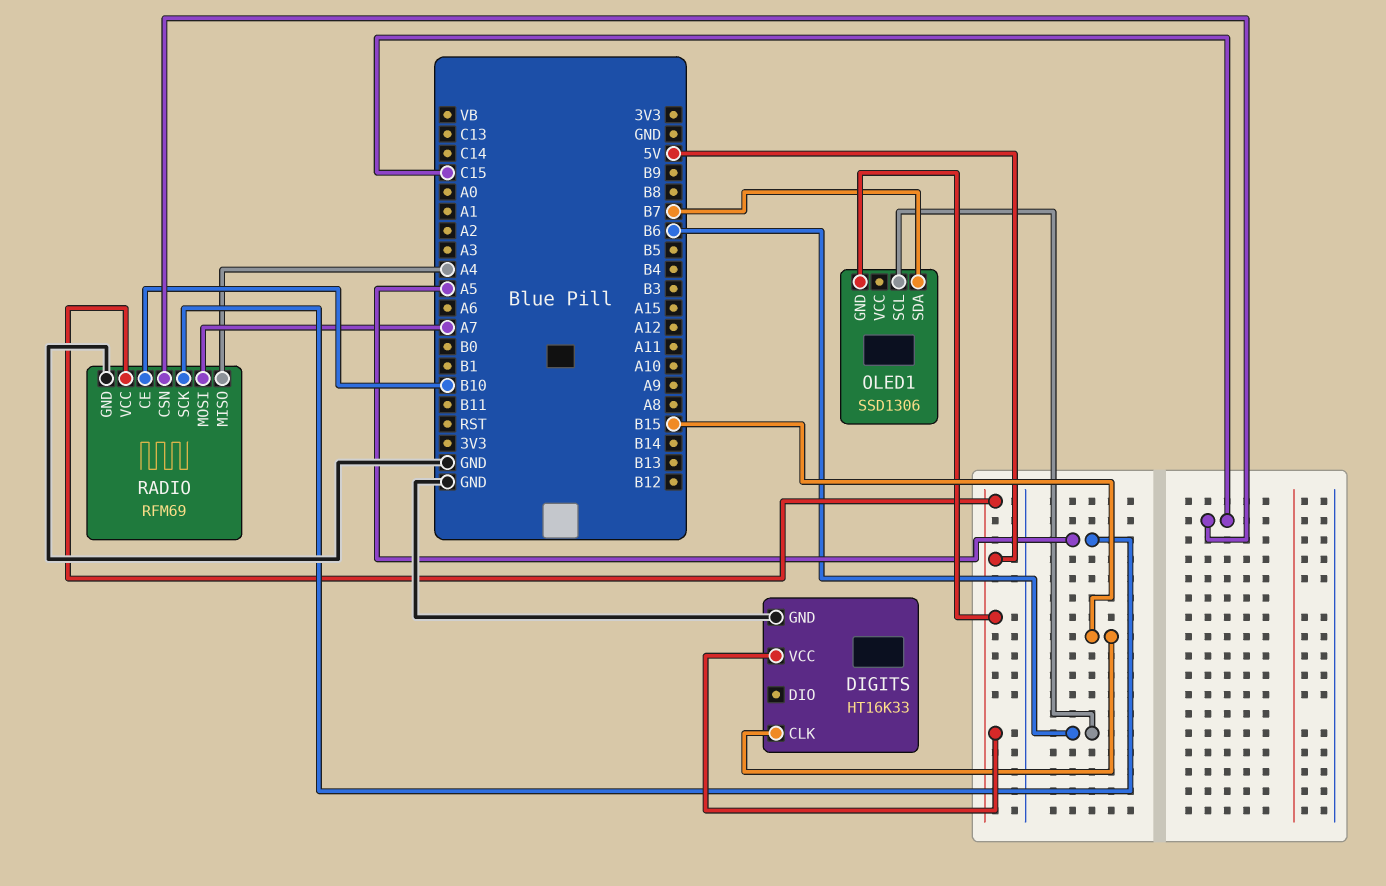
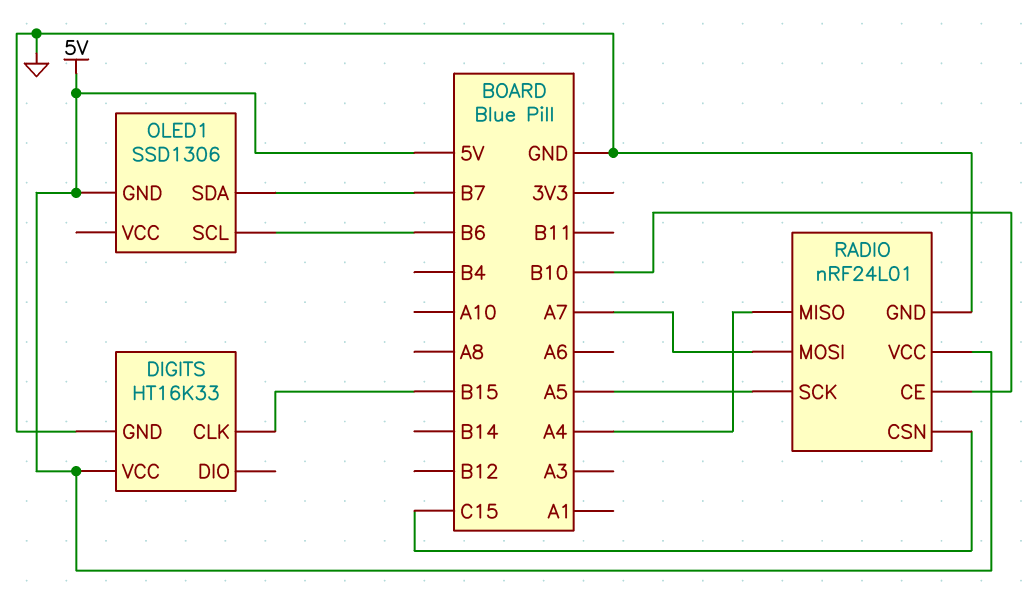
RADIO: RFM69 -> nRF24L01

